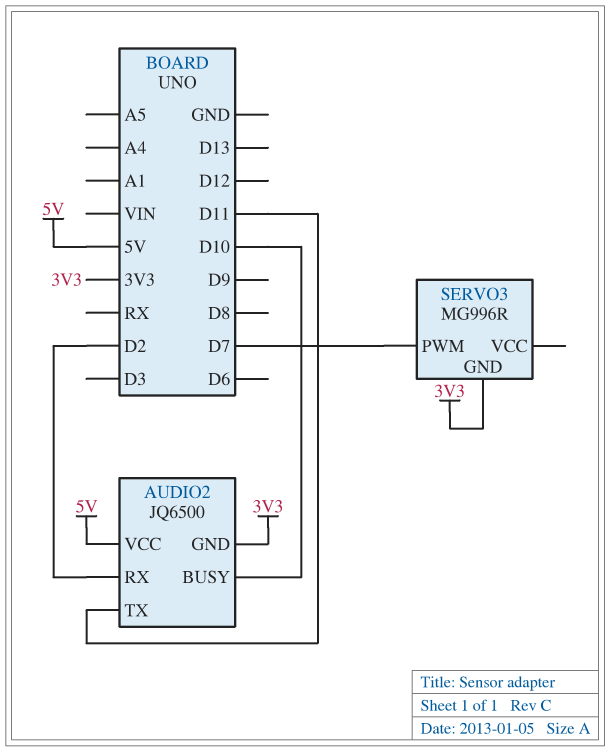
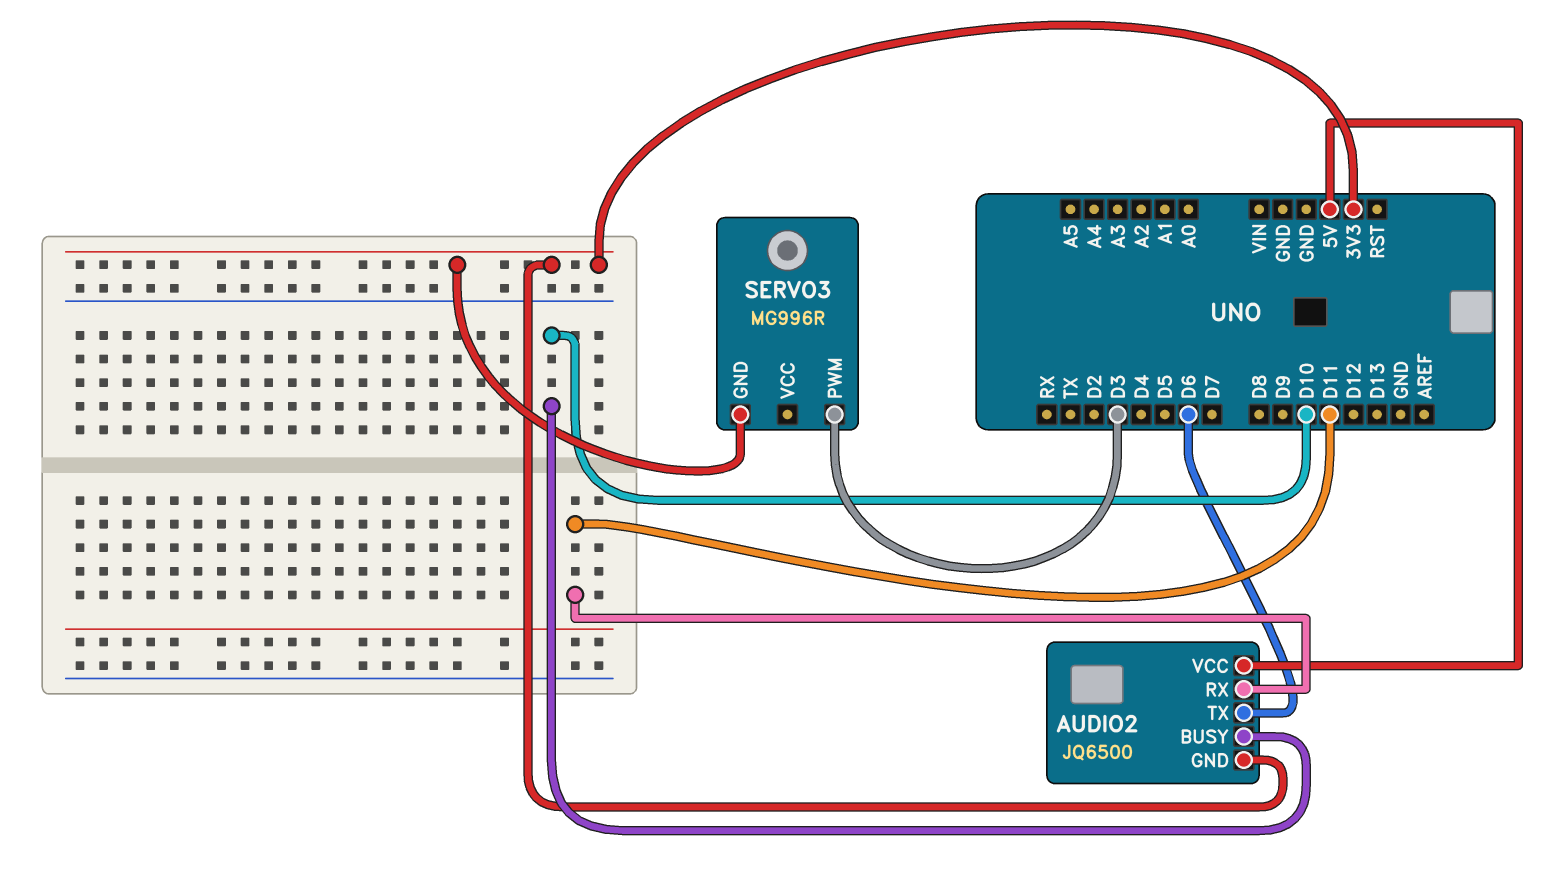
AUDIO2 pin RX: D2 -> D11
AUDIO2 pin TX: D11 -> D6
SERVO3 pin PWM: D7 -> D3

